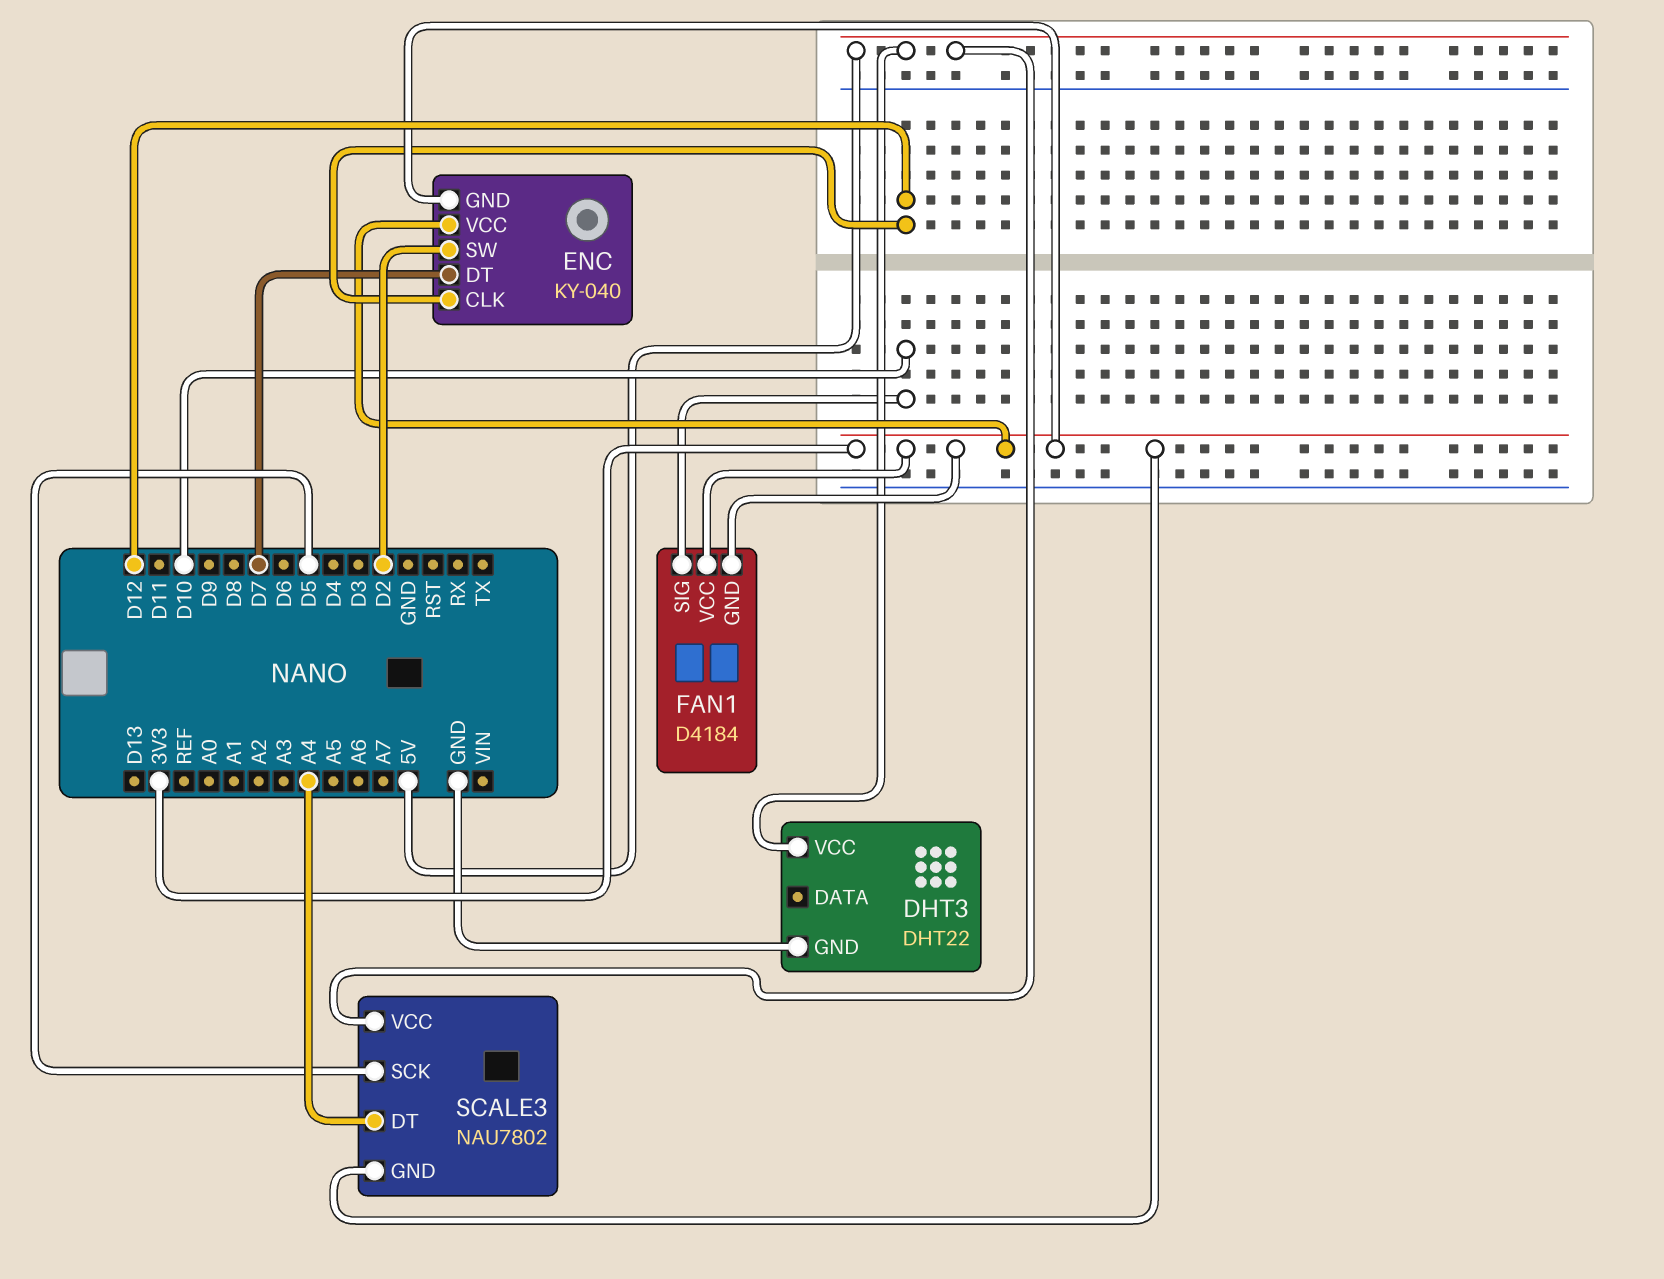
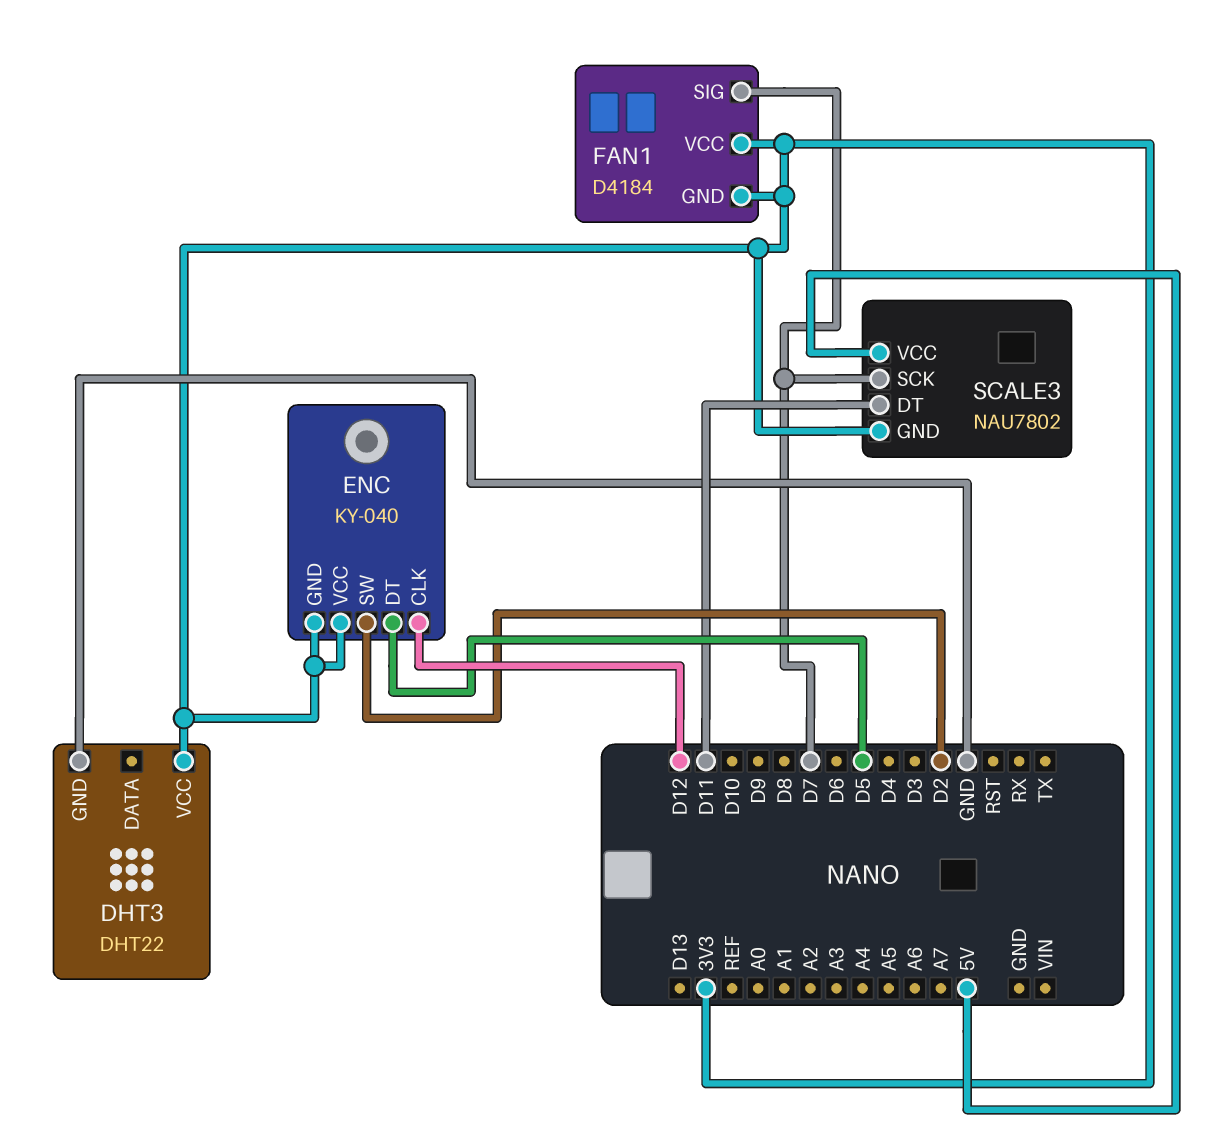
DHT3 pin VCC: 5V -> 3V3
ENC pin DT: D7 -> D5
FAN1 pin SIG: D10 -> D7
SCALE3 pin DT: A4 -> D11
SCALE3 pin SCK: D5 -> D7

